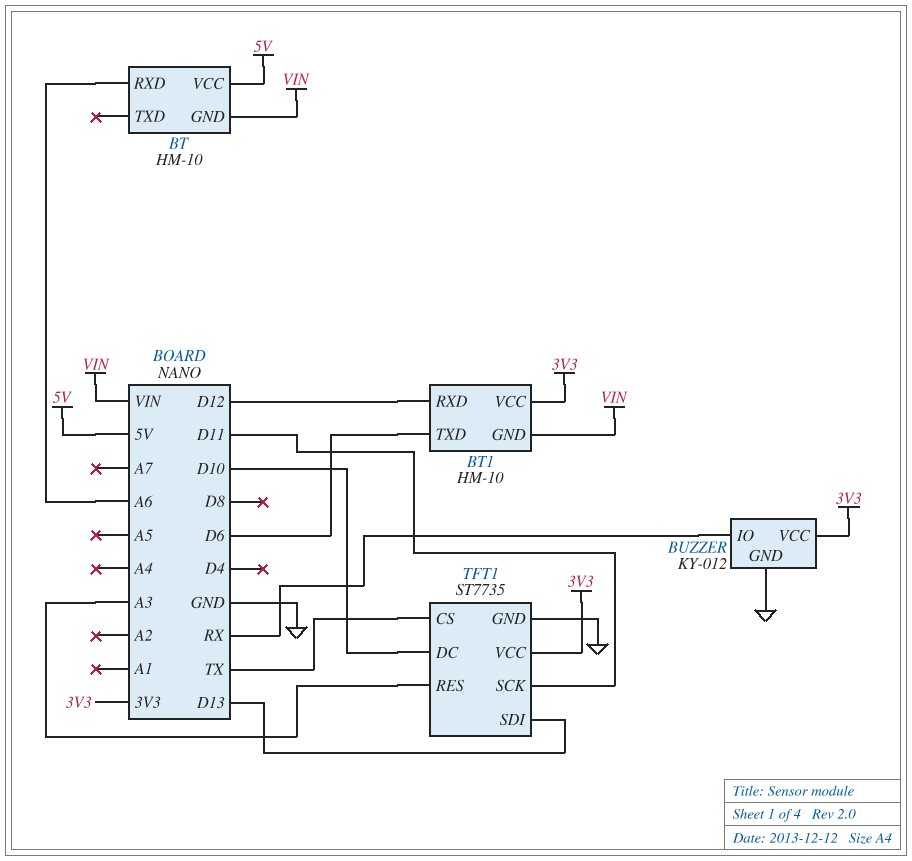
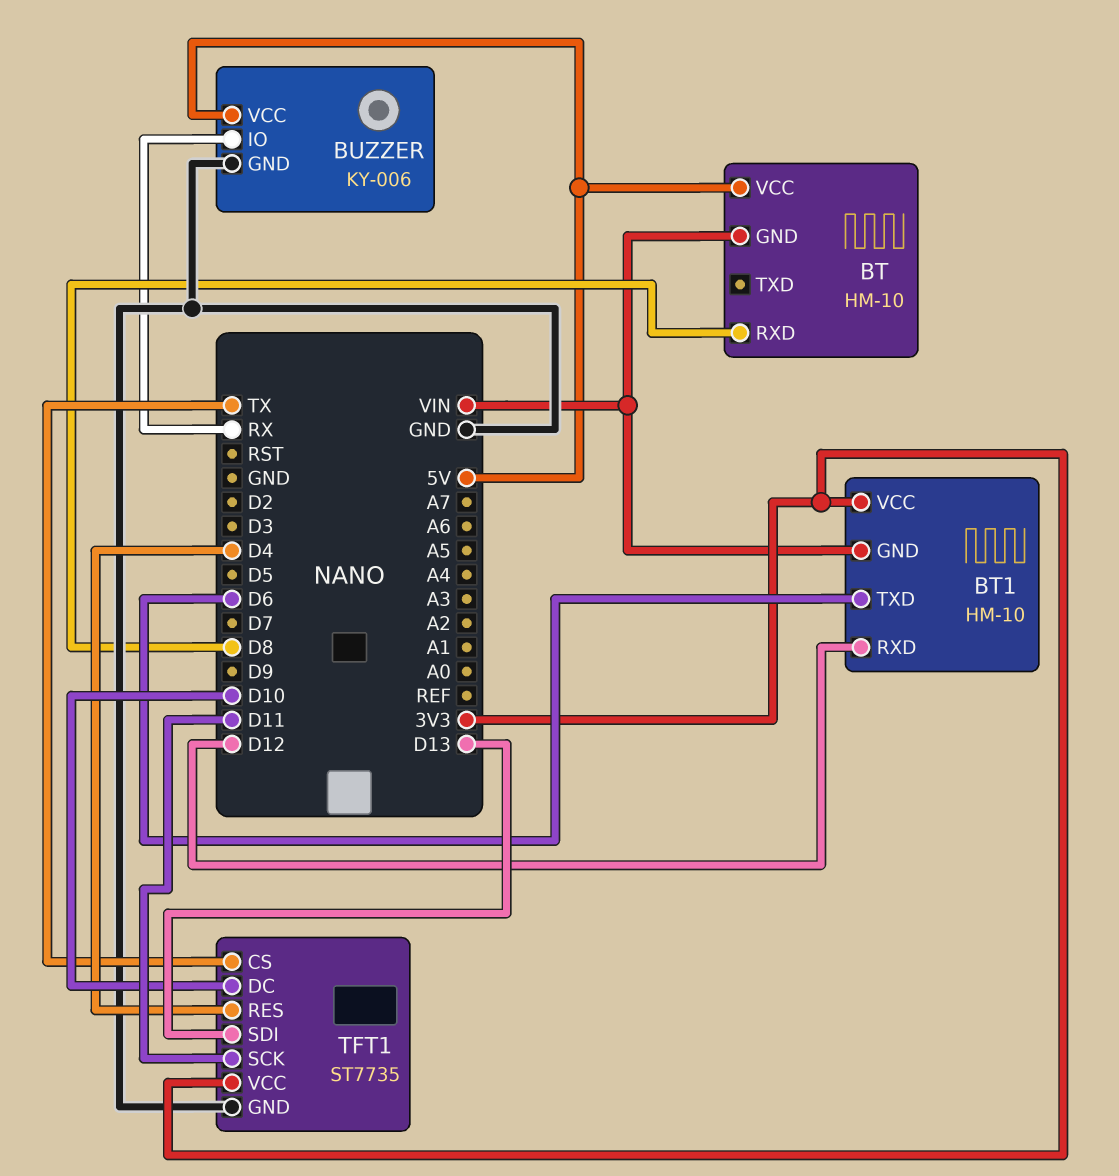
BT pin RXD: A6 -> D8
BUZZER: KY-012 -> KY-006
BUZZER pin VCC: 3V3 -> 5V
TFT1 pin RES: A3 -> D4

